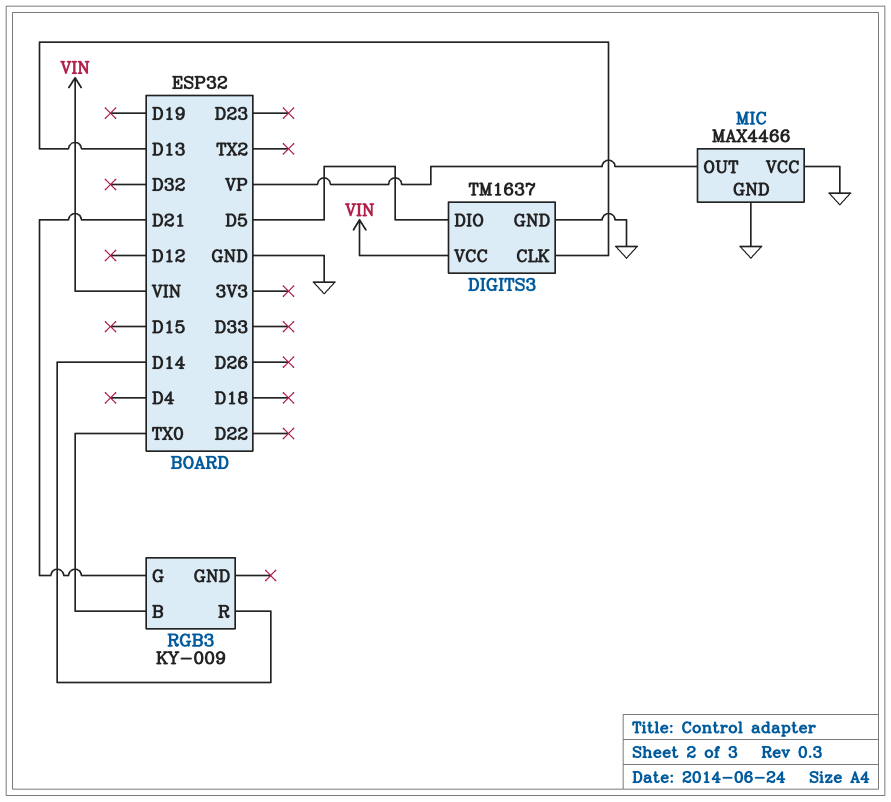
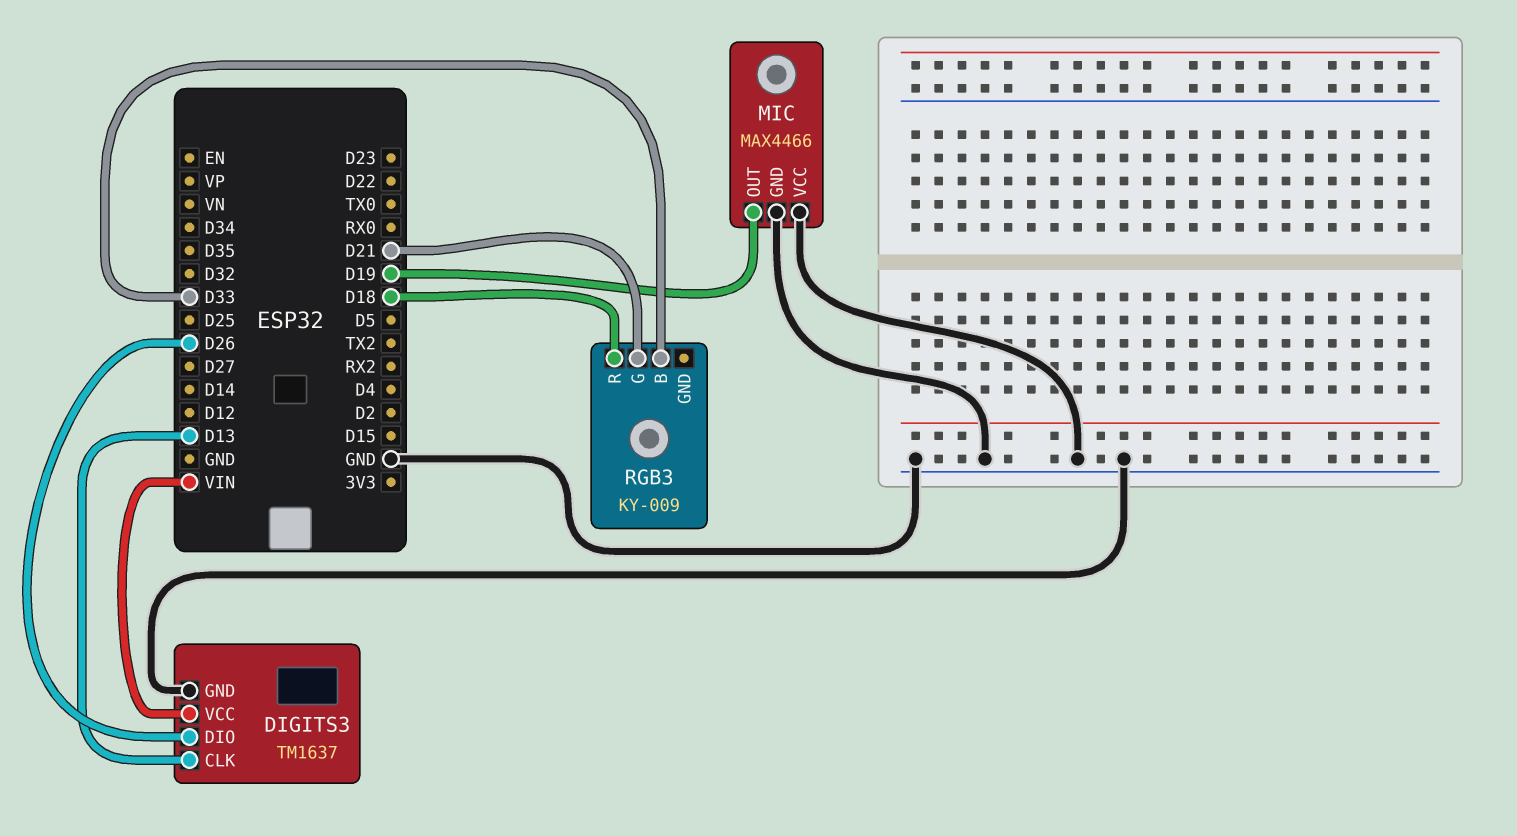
DIGITS3 pin DIO: D5 -> D26
MIC pin OUT: VP -> D19
RGB3 pin B: TX0 -> D33
RGB3 pin R: D14 -> D18

